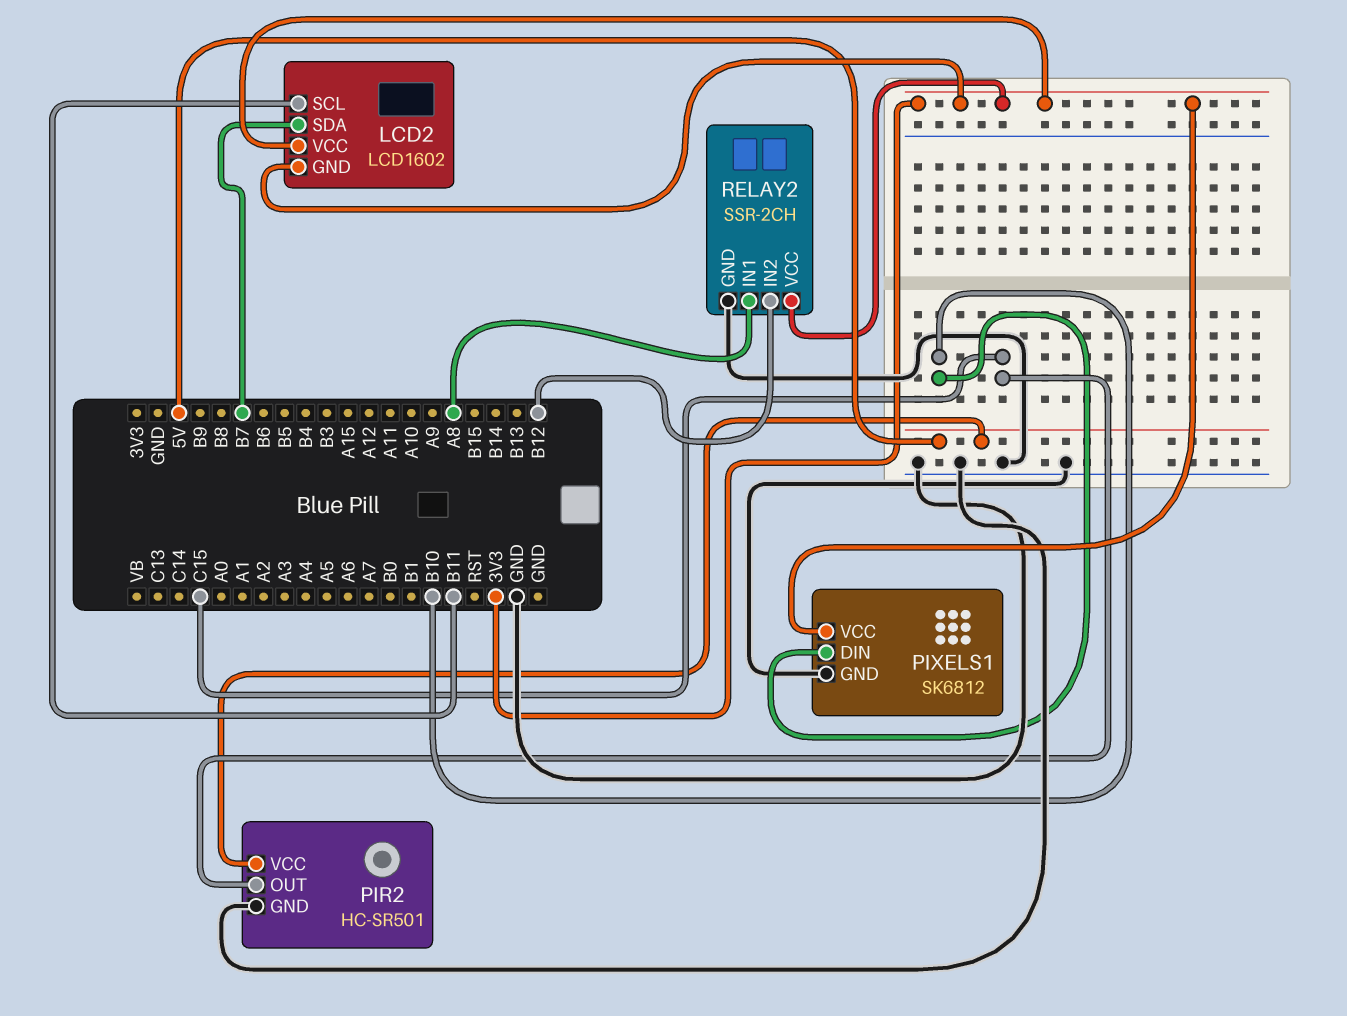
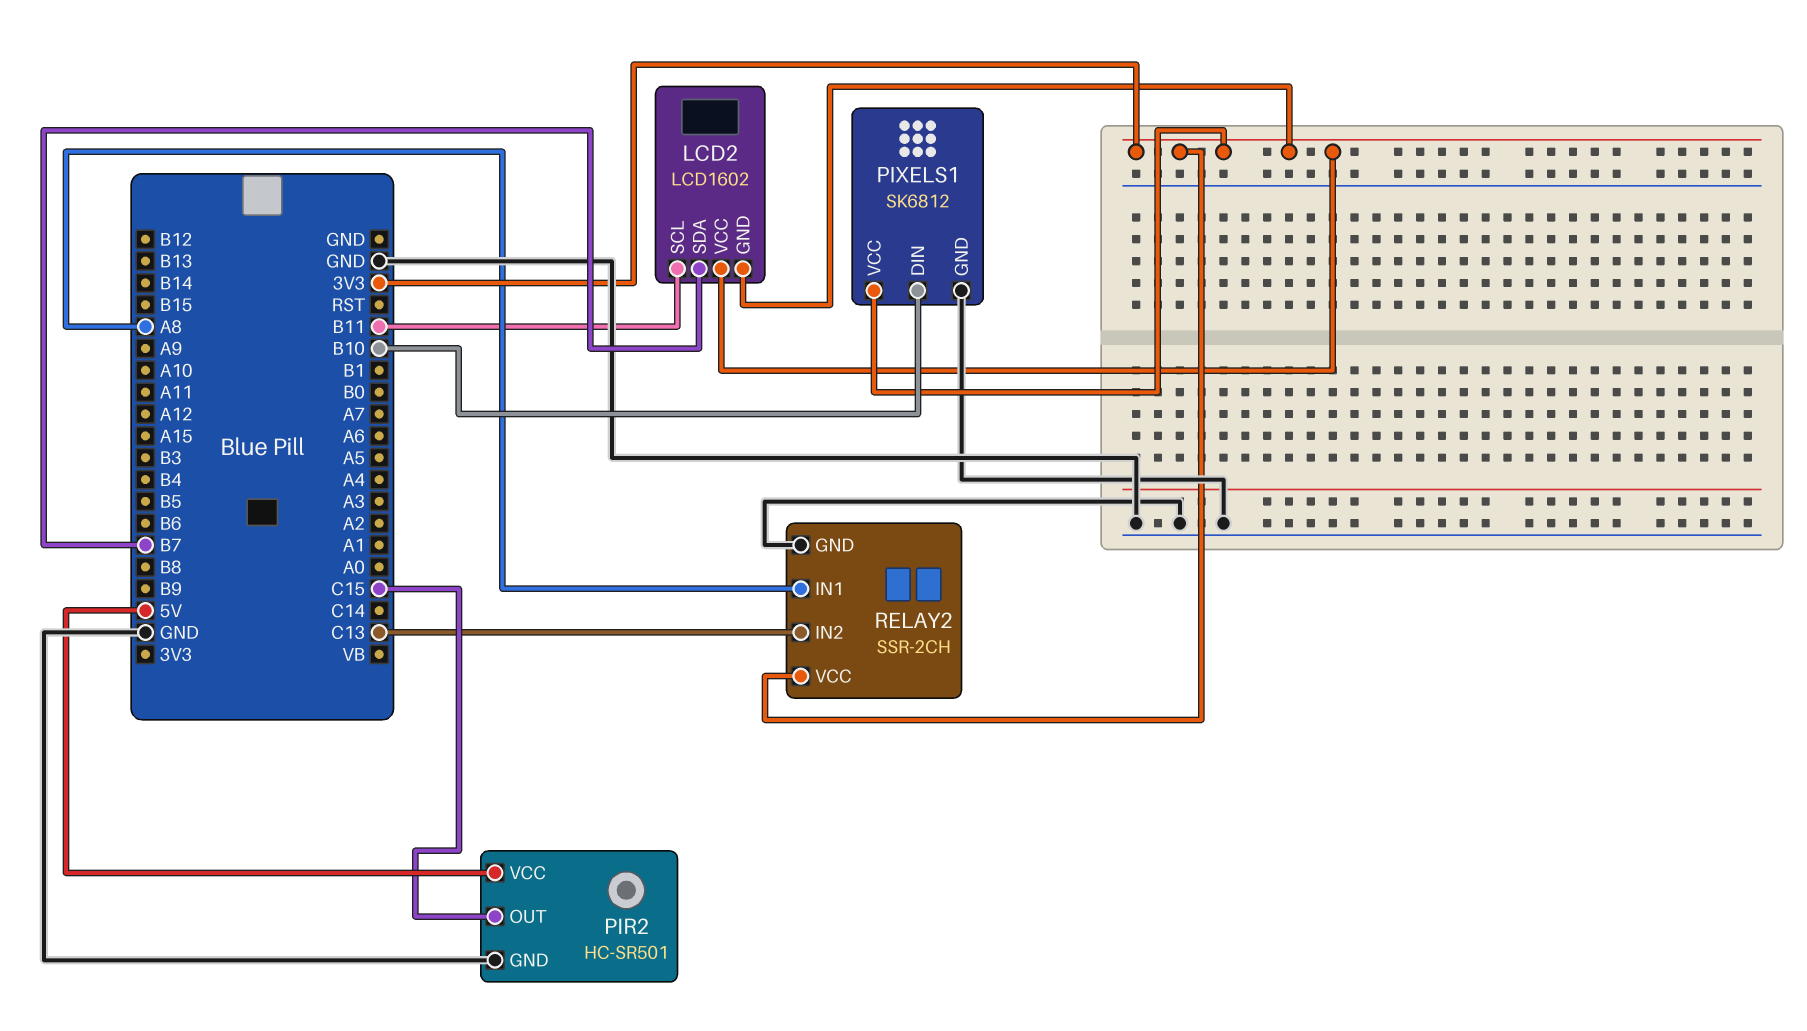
RELAY2 pin IN2: B12 -> C13

